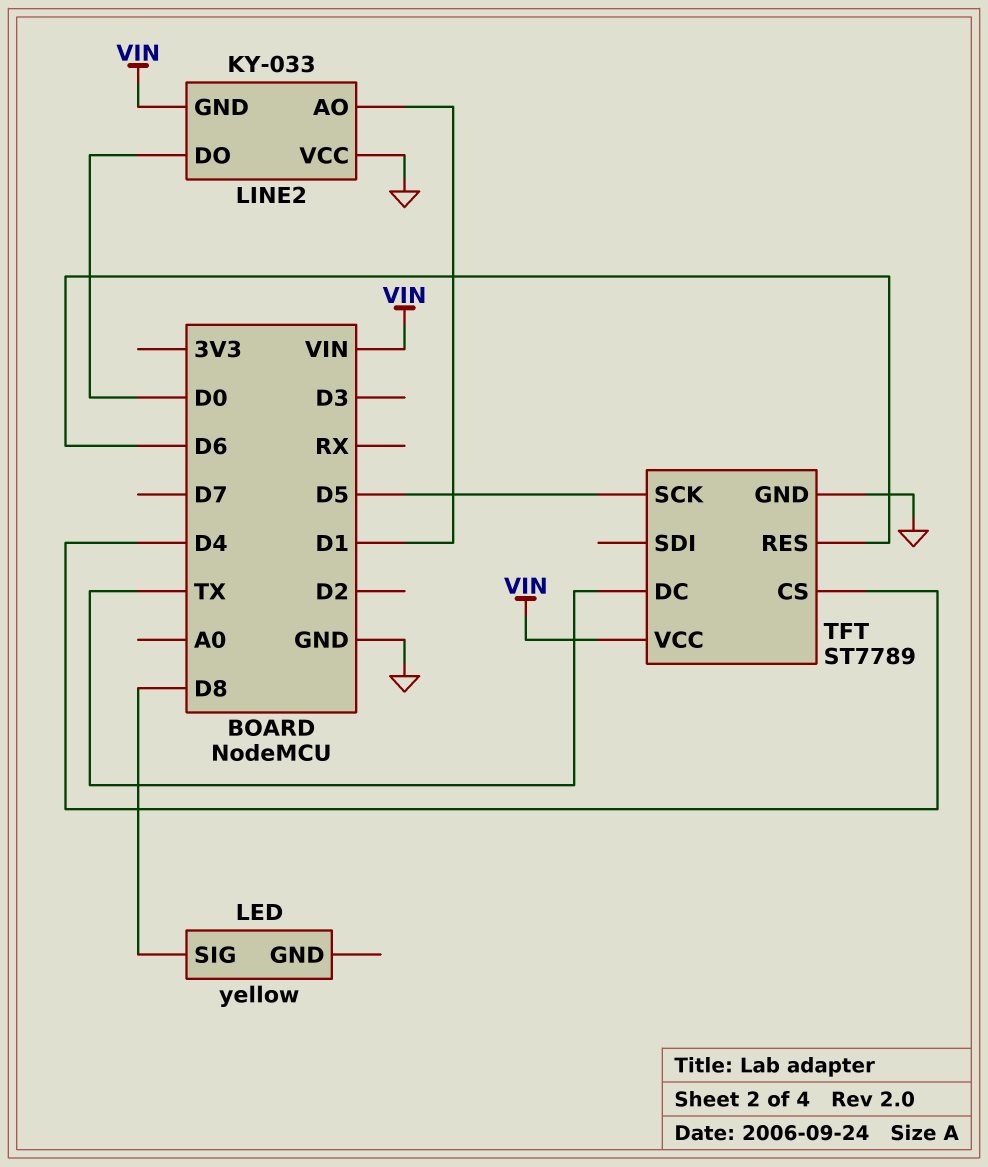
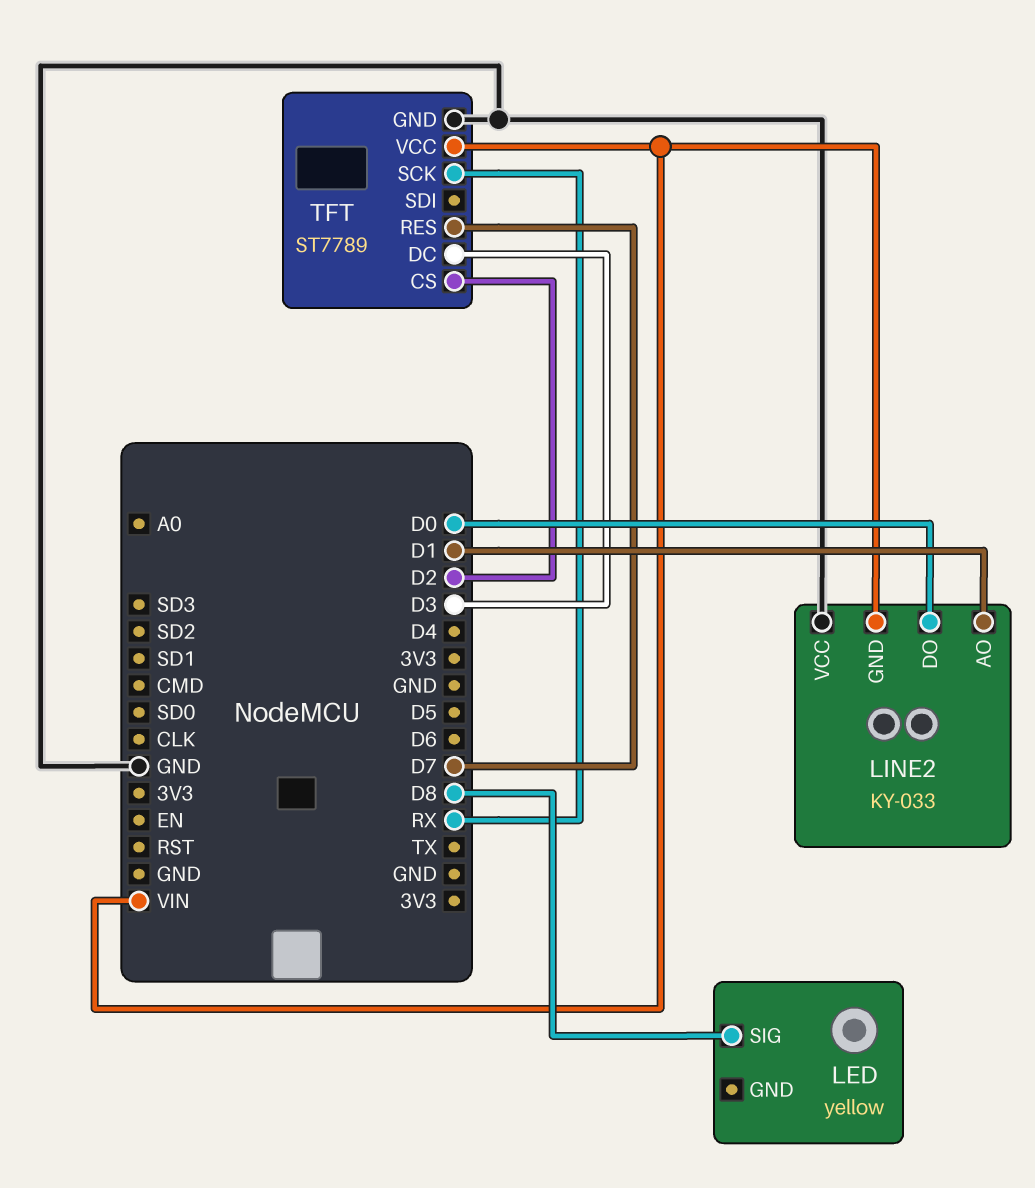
TFT pin CS: D4 -> D2
TFT pin DC: TX -> D3
TFT pin RES: D6 -> D7
TFT pin SCK: D5 -> RX

